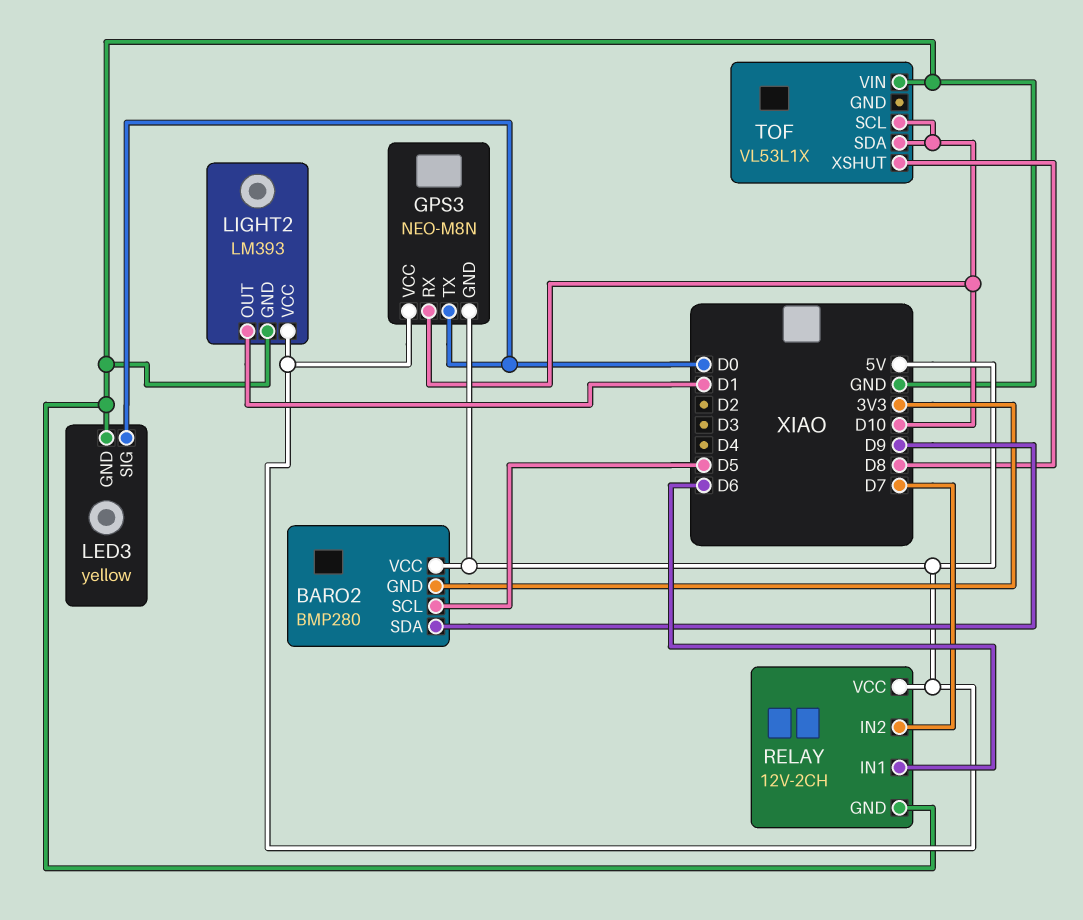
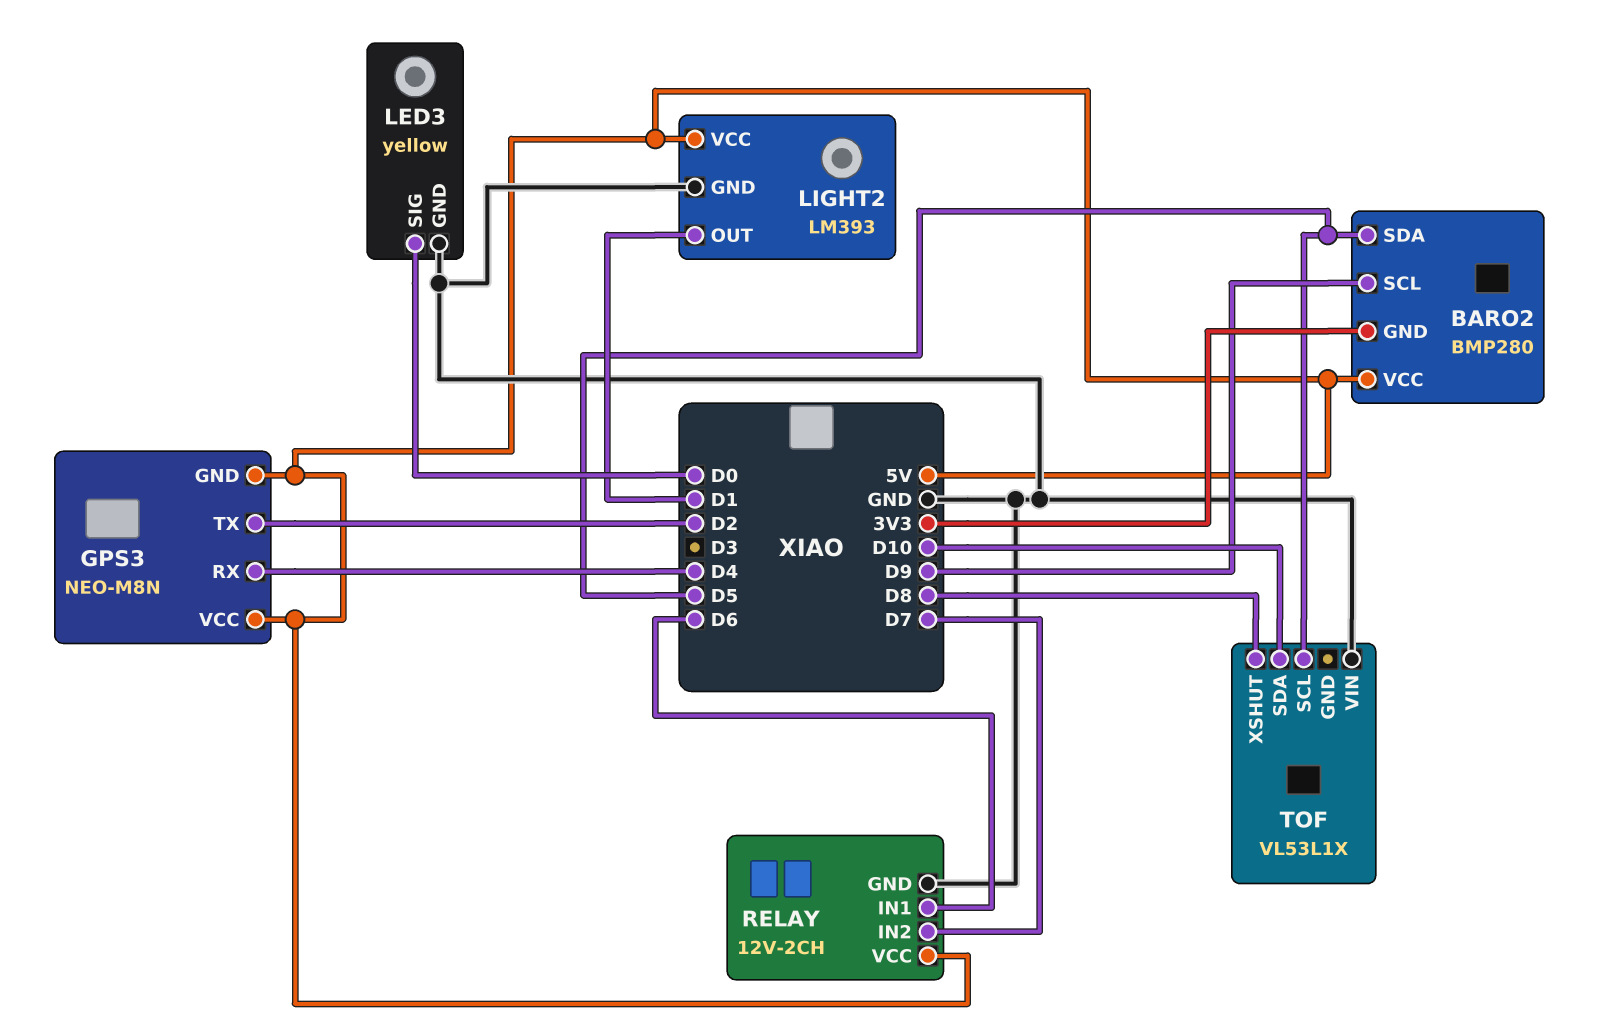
BARO2 pin SCL: D5 -> D9
BARO2 pin SDA: D9 -> D5
GPS3 pin RX: D10 -> D4
GPS3 pin TX: D0 -> D2
TOF pin SCL: D10 -> D5

